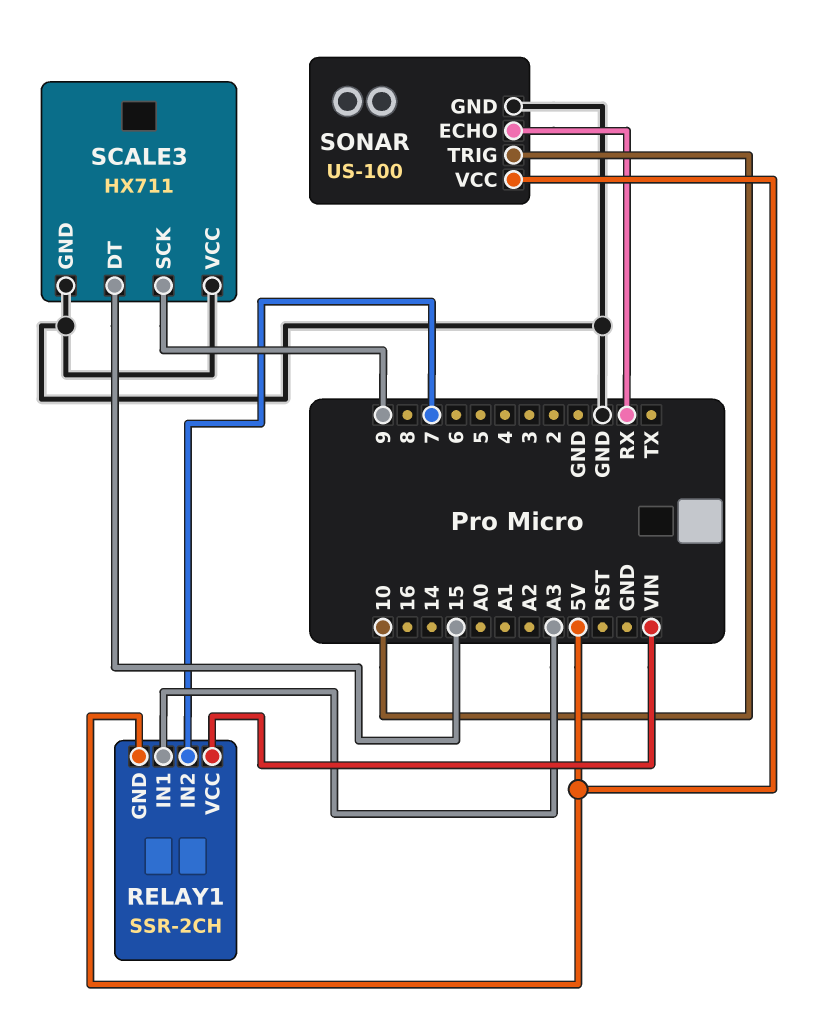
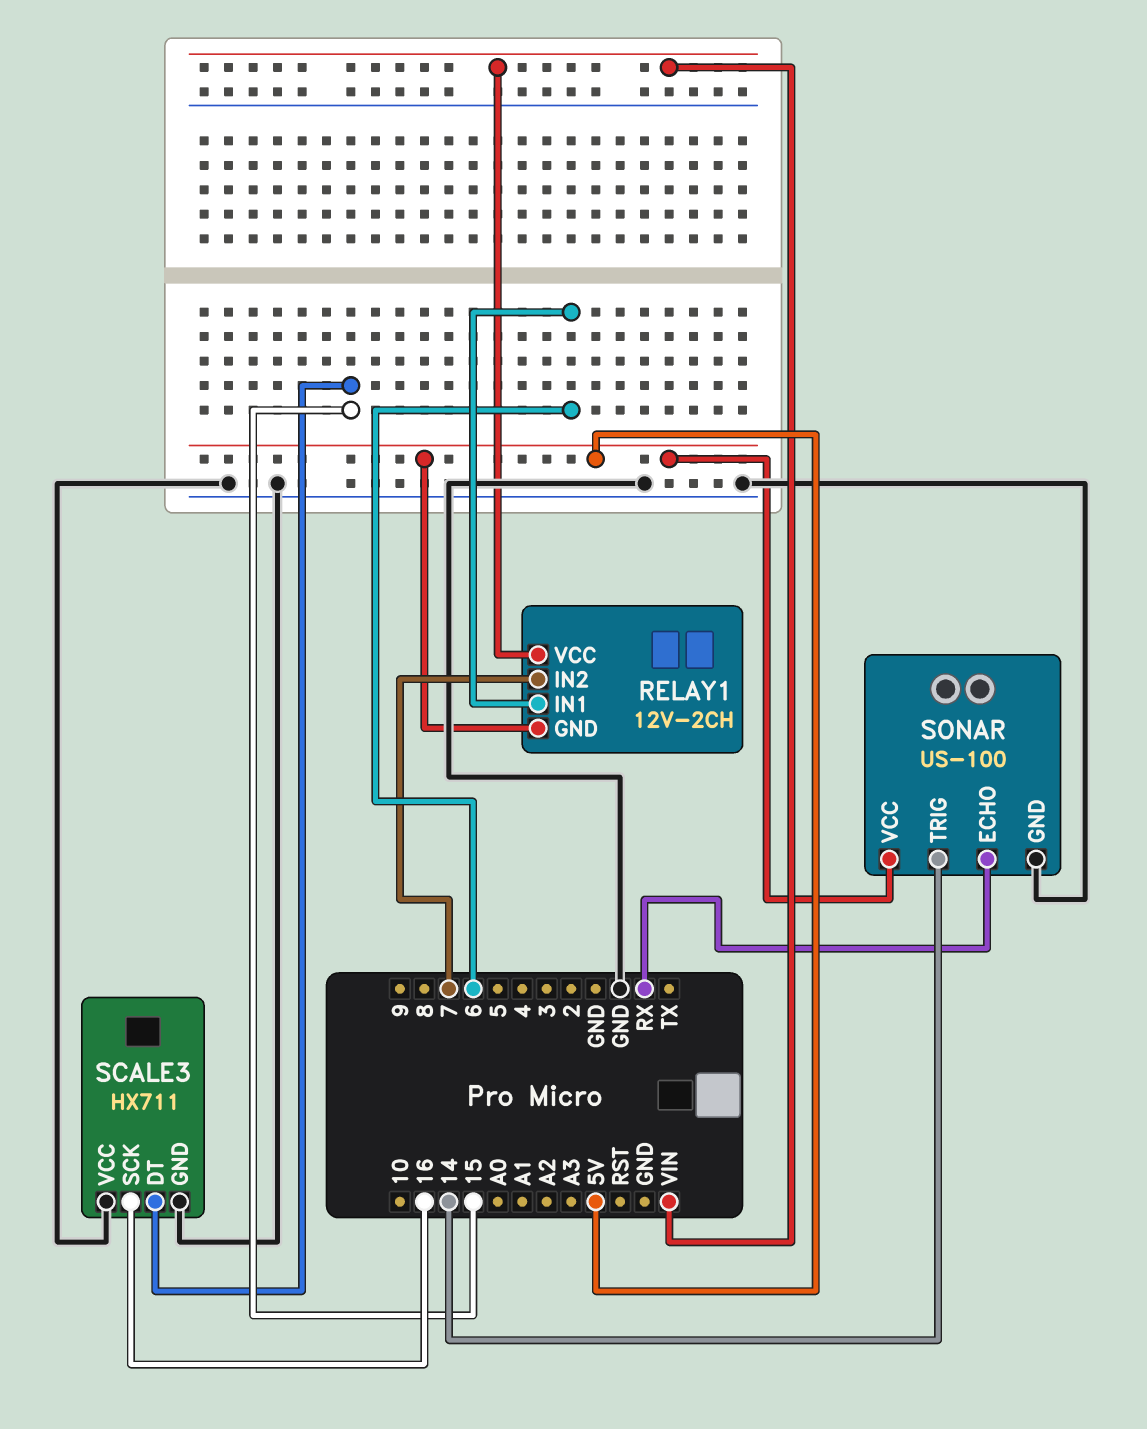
RELAY1: SSR-2CH -> 12V-2CH
RELAY1 pin IN1: A3 -> 6
SCALE3 pin SCK: 9 -> 16
SONAR pin TRIG: 10 -> 14

